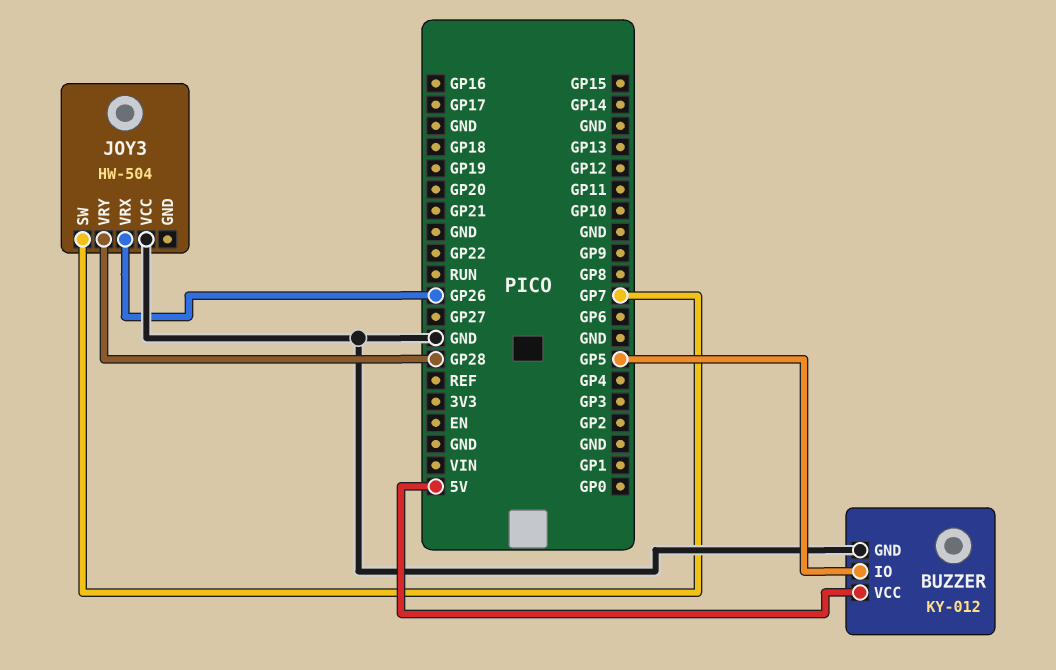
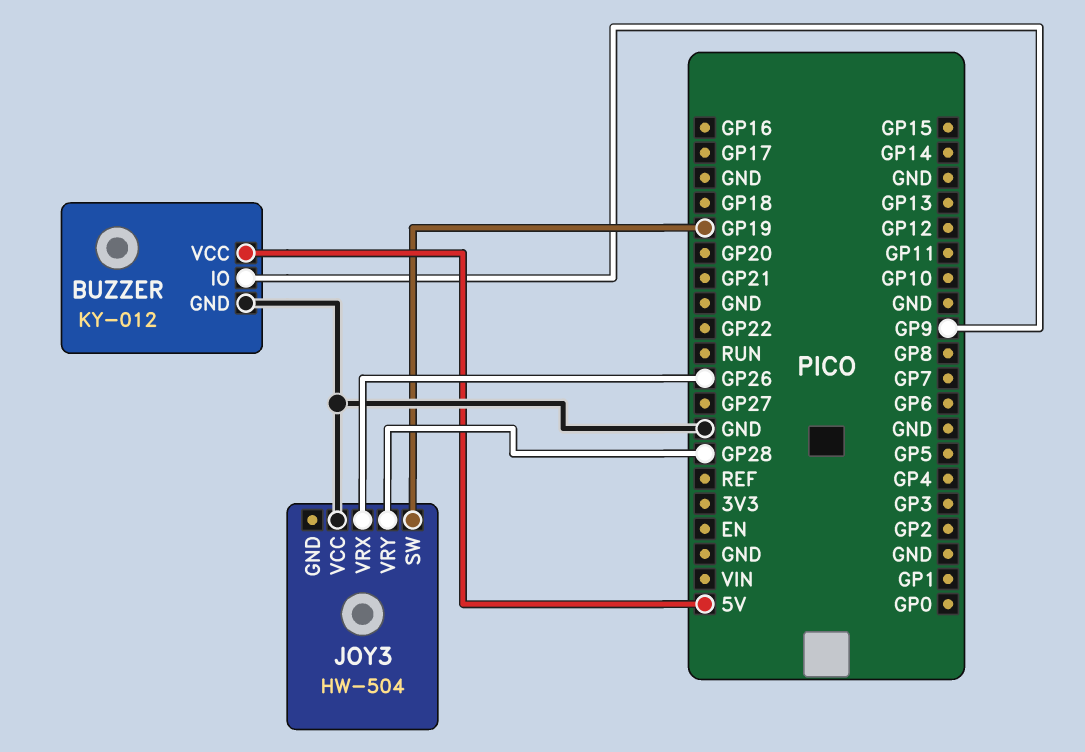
BUZZER pin IO: GP5 -> GP9
JOY3 pin SW: GP7 -> GP19

